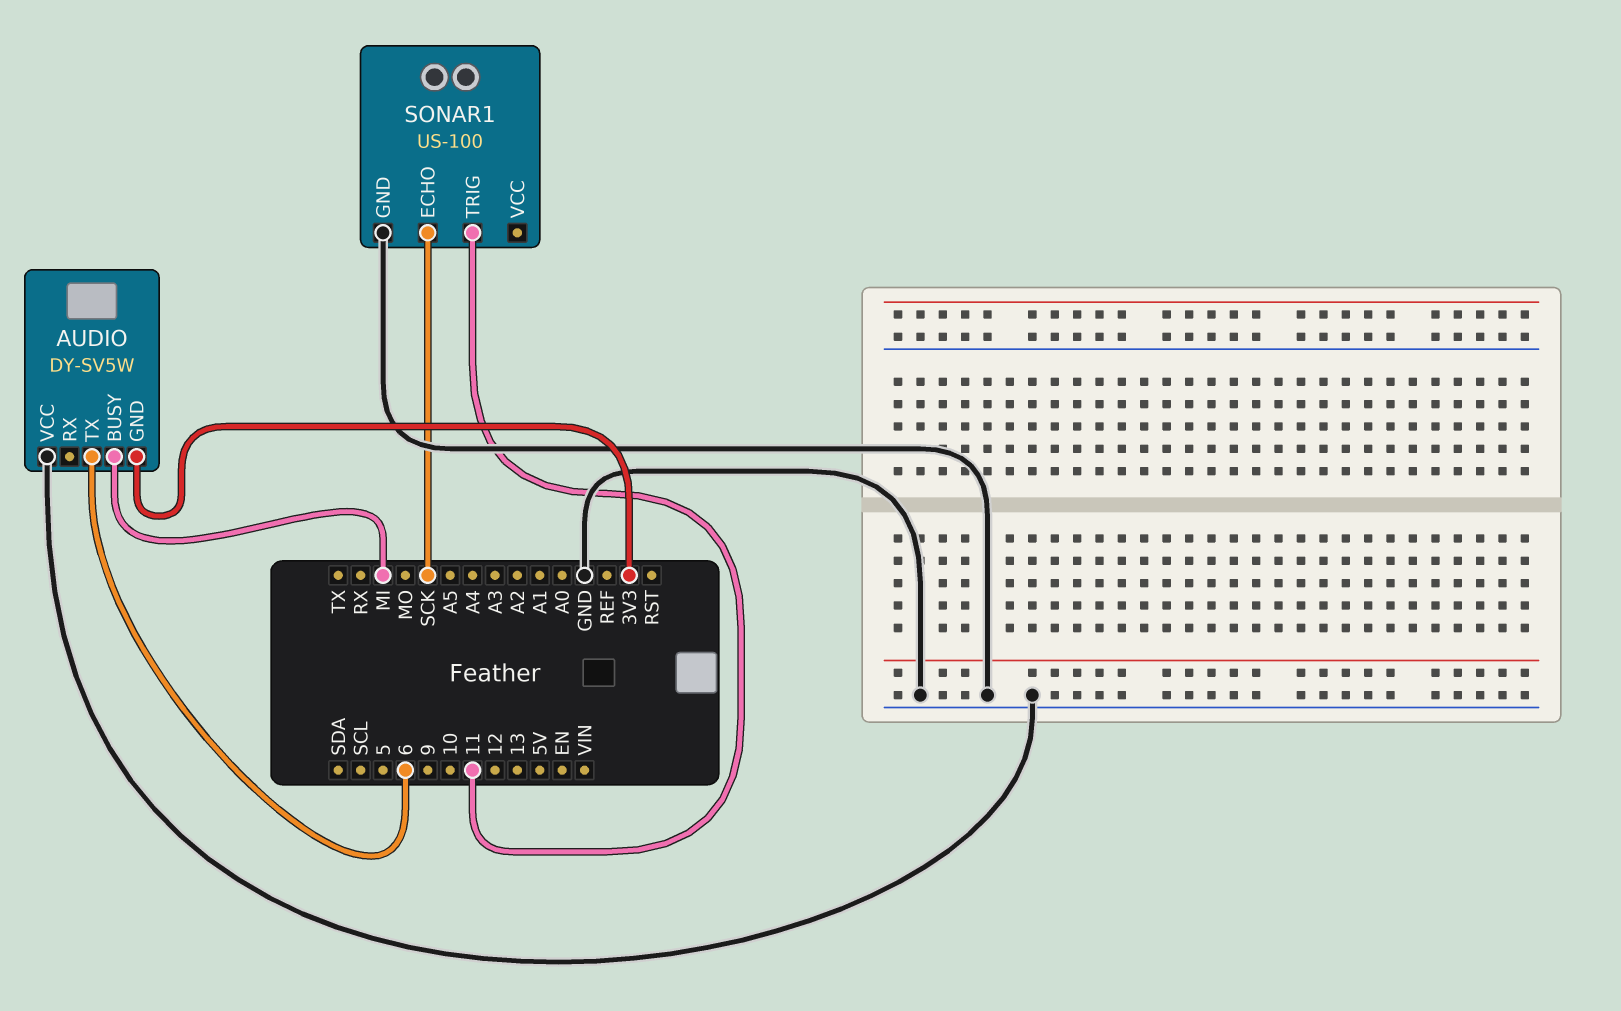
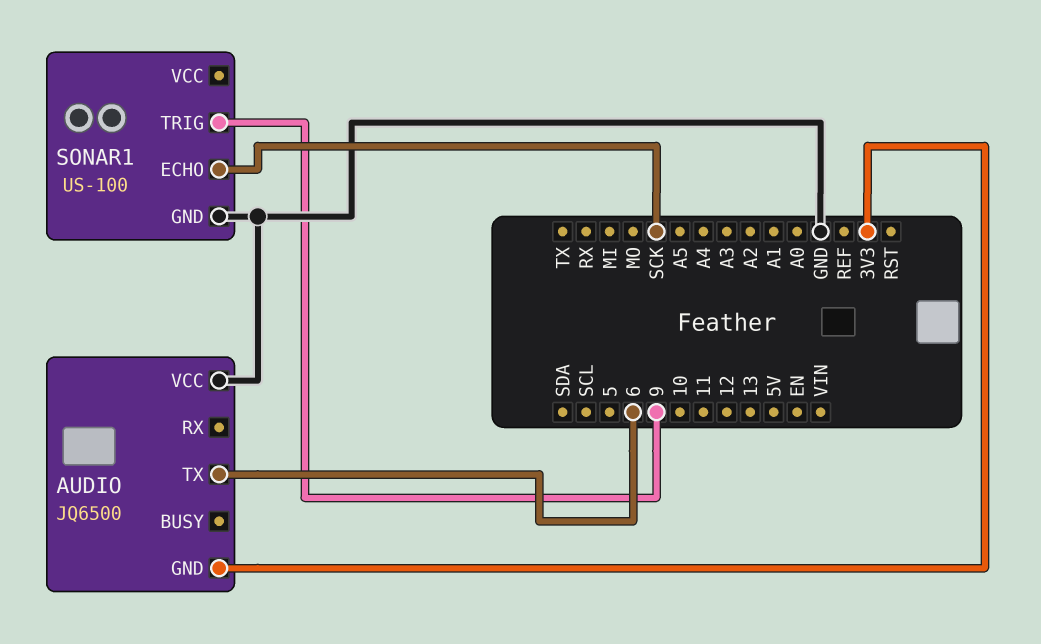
AUDIO: DY-SV5W -> JQ6500
AUDIO pin BUSY: MI -> none
SONAR1 pin TRIG: 11 -> 9

